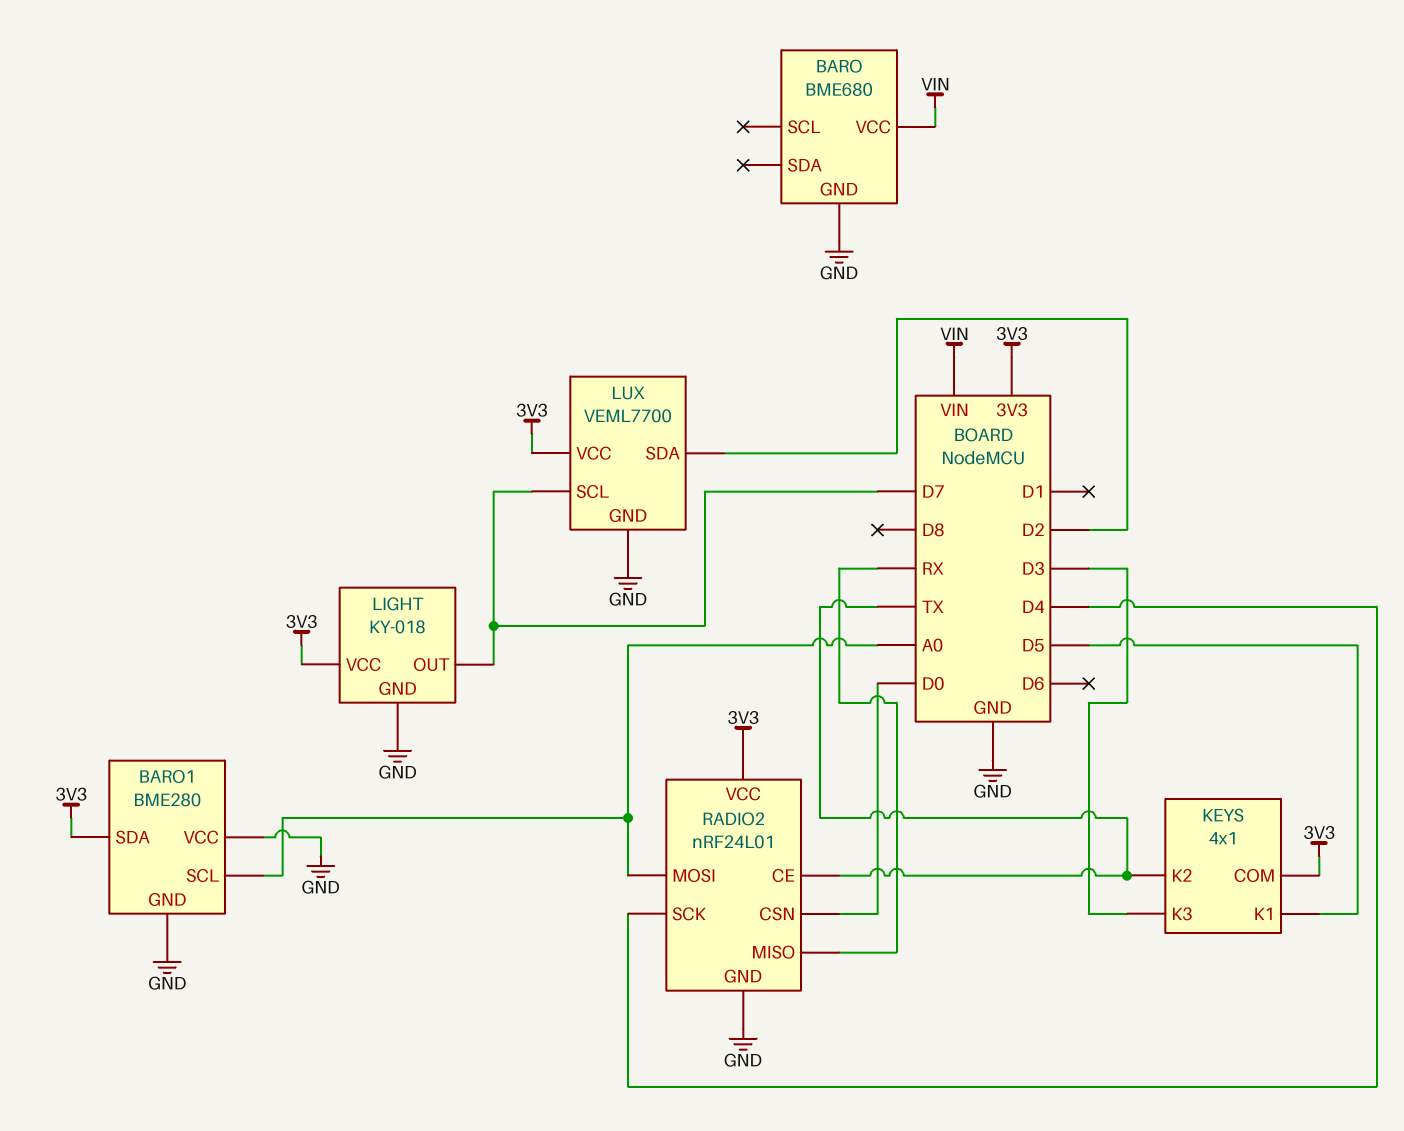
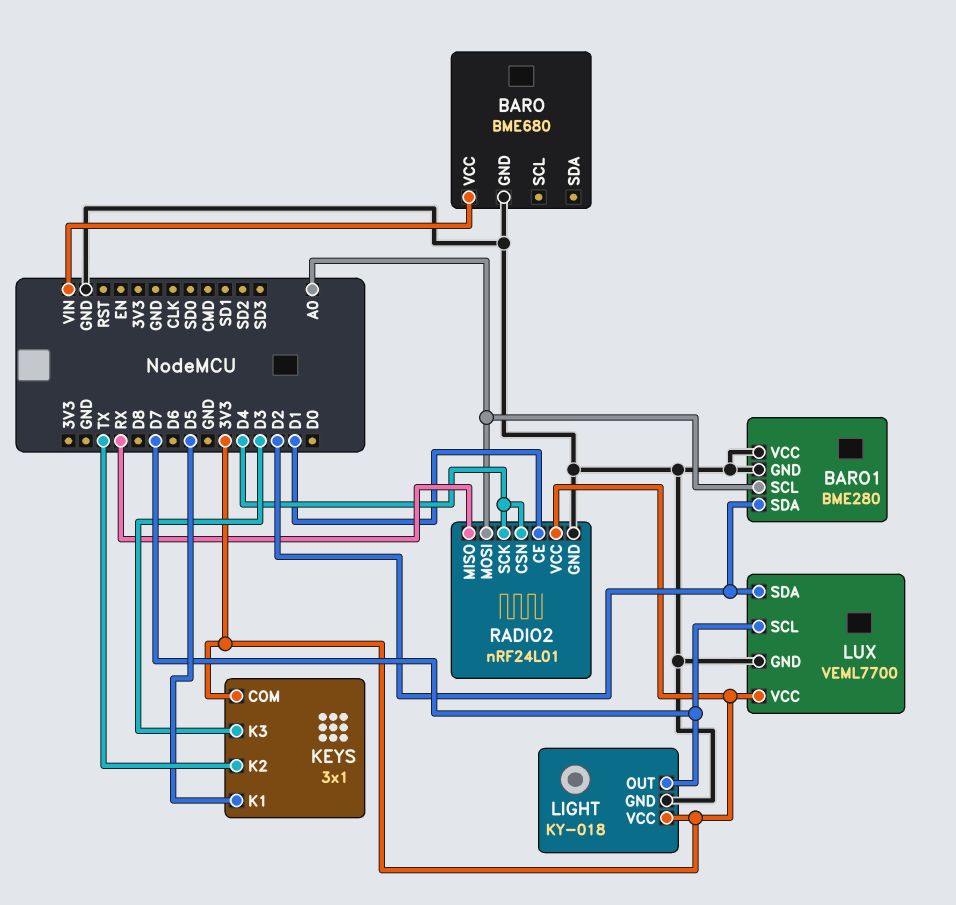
BARO1 pin SDA: 3V3 -> D2
KEYS: 4x1 -> 3x1
RADIO2 pin CE: TX -> D1
RADIO2 pin CSN: D0 -> D4

